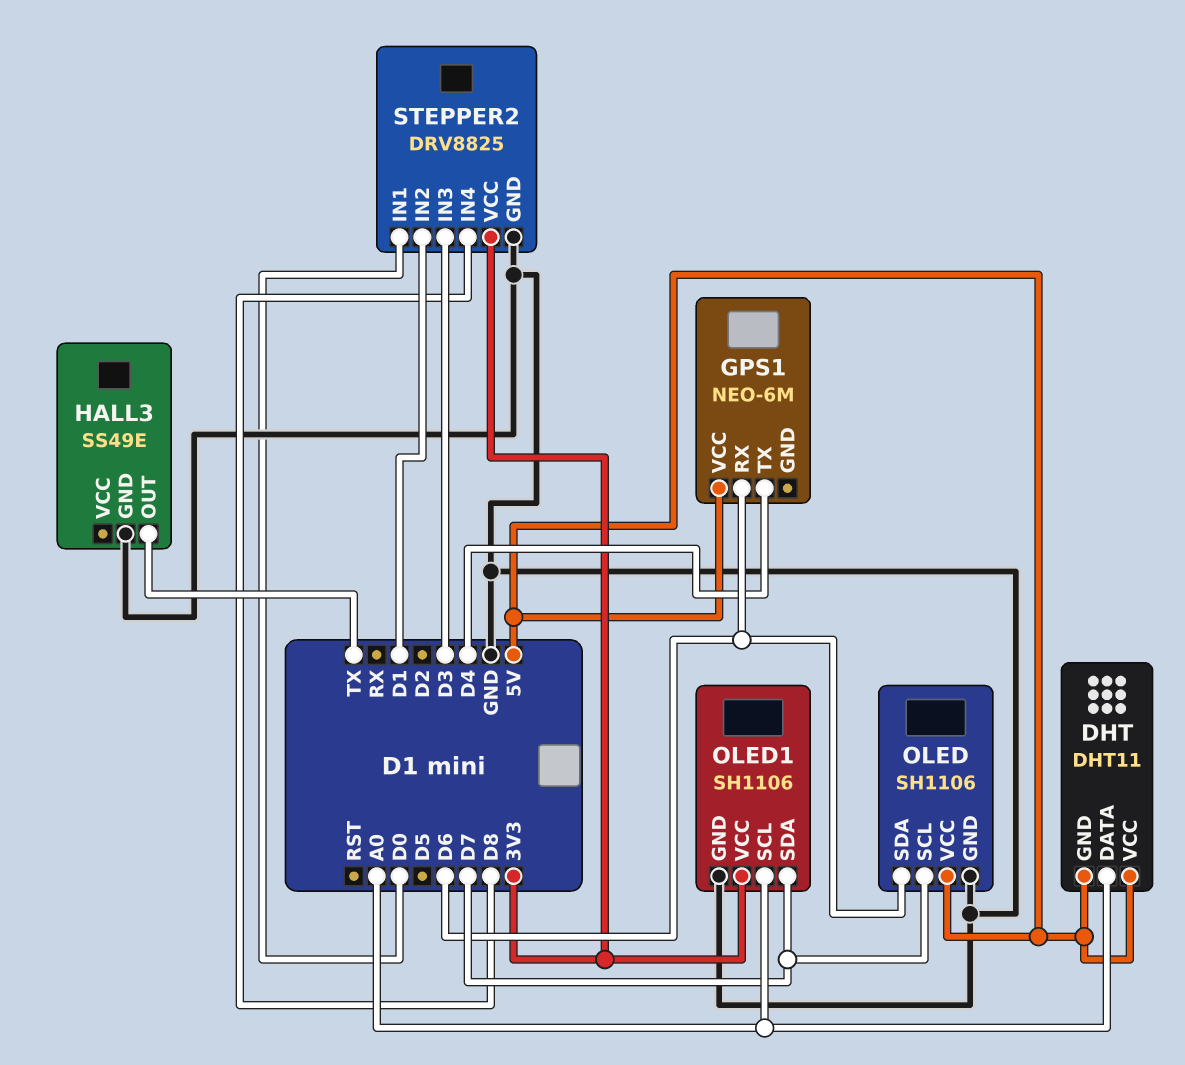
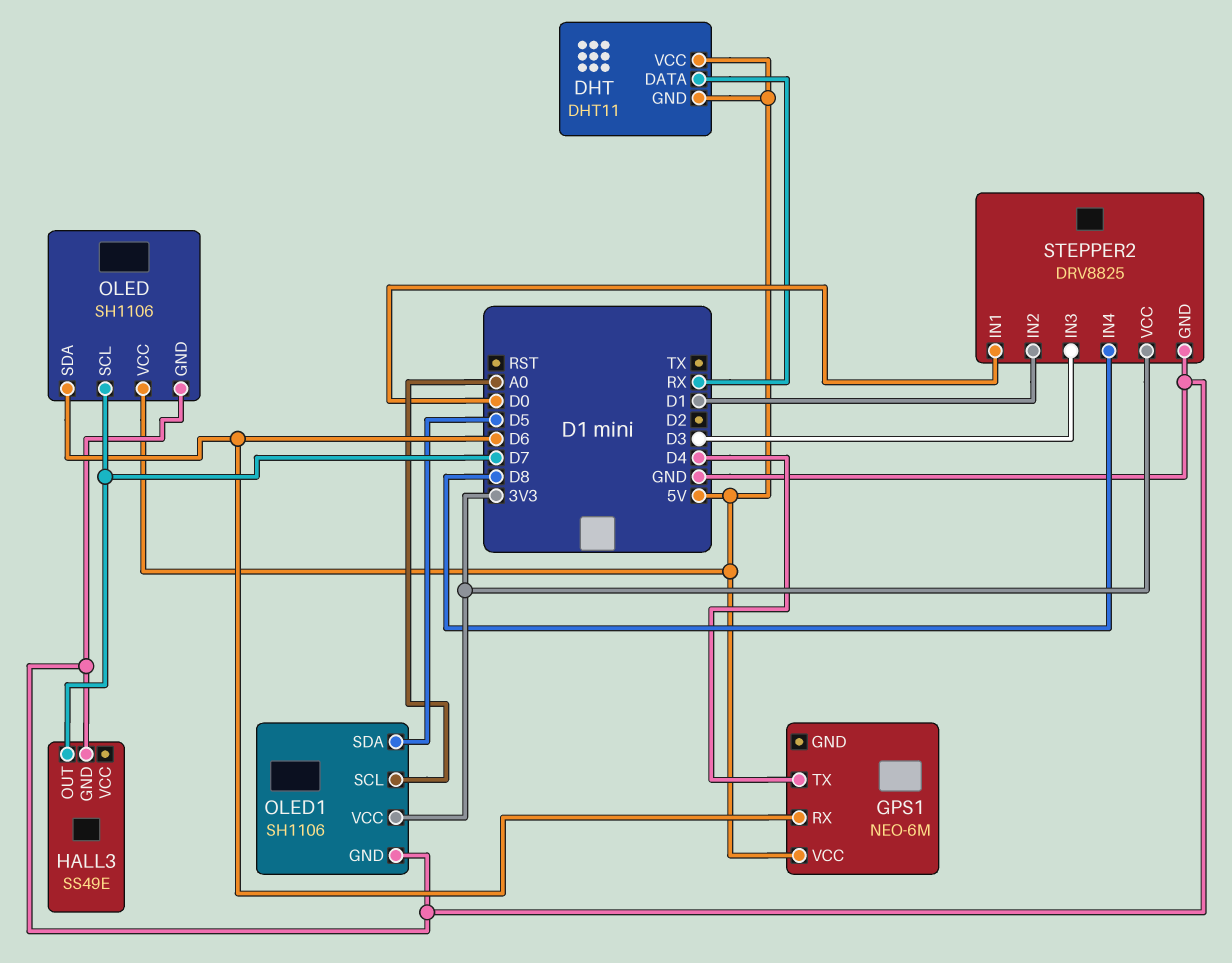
DHT pin DATA: A0 -> RX
HALL3 pin OUT: TX -> D7
OLED1 pin SDA: D7 -> D5

